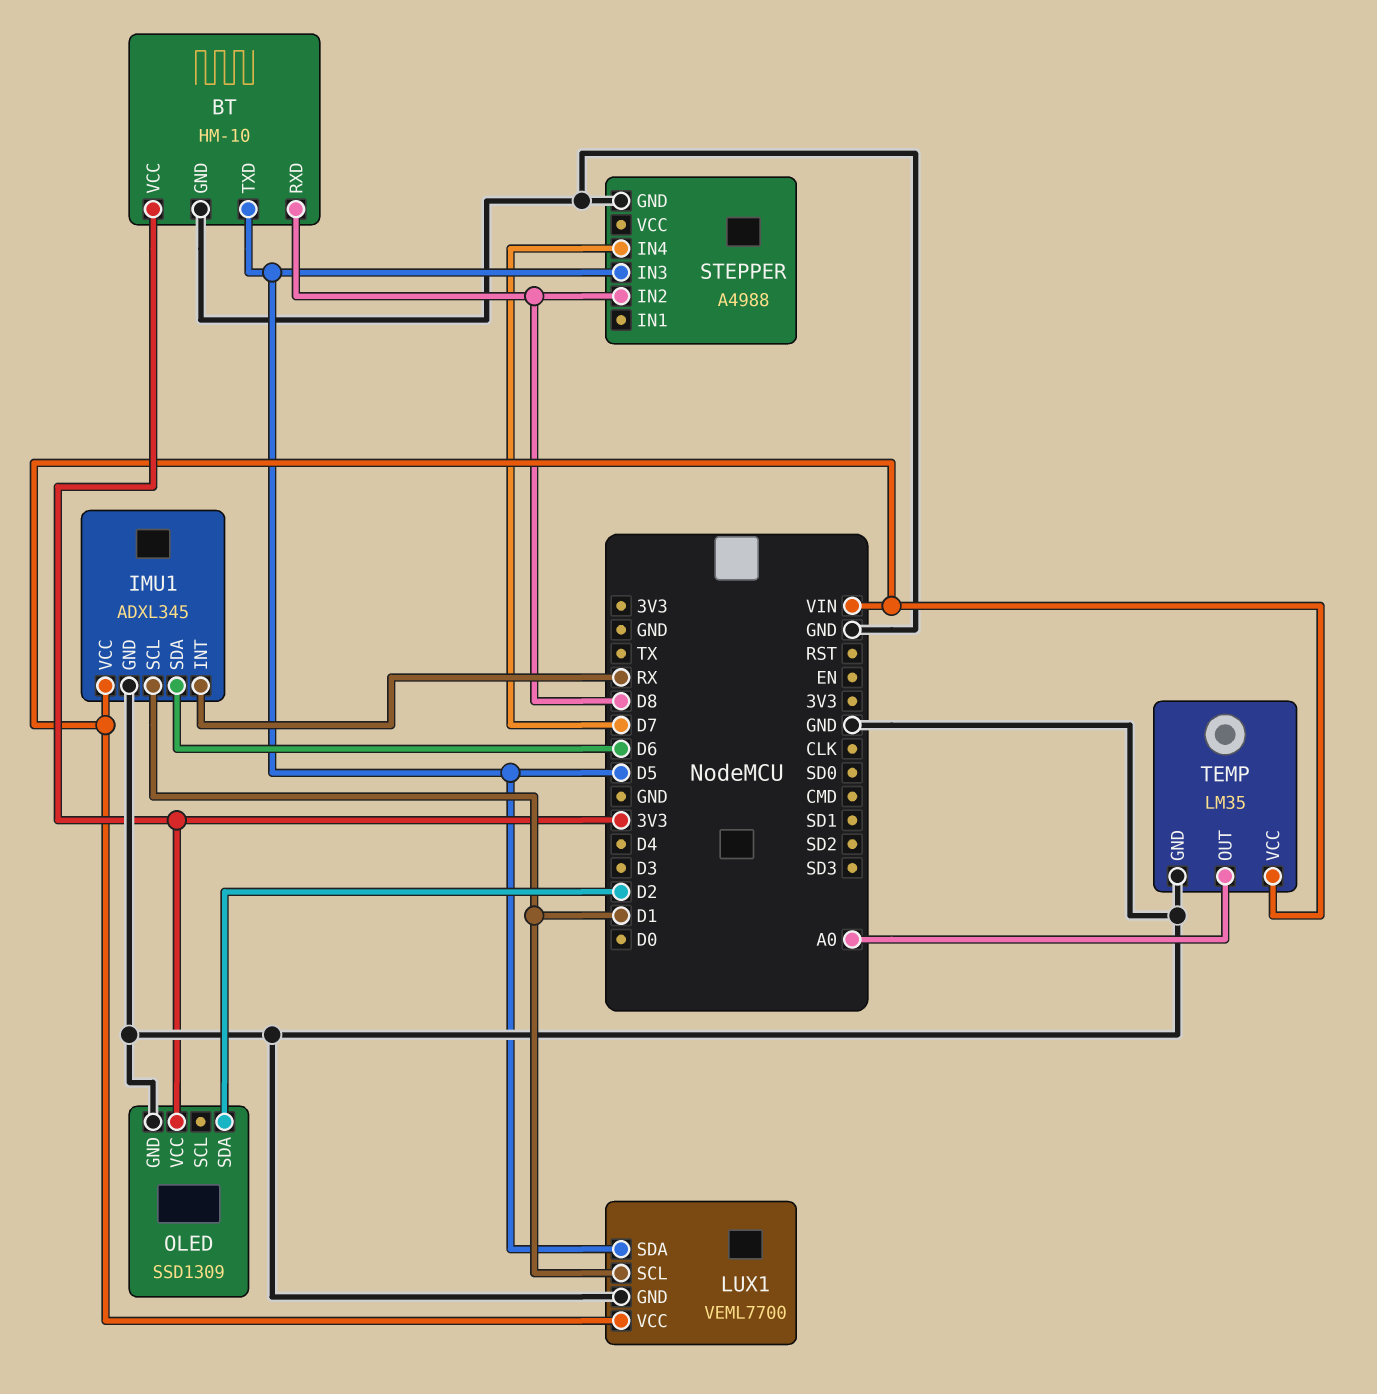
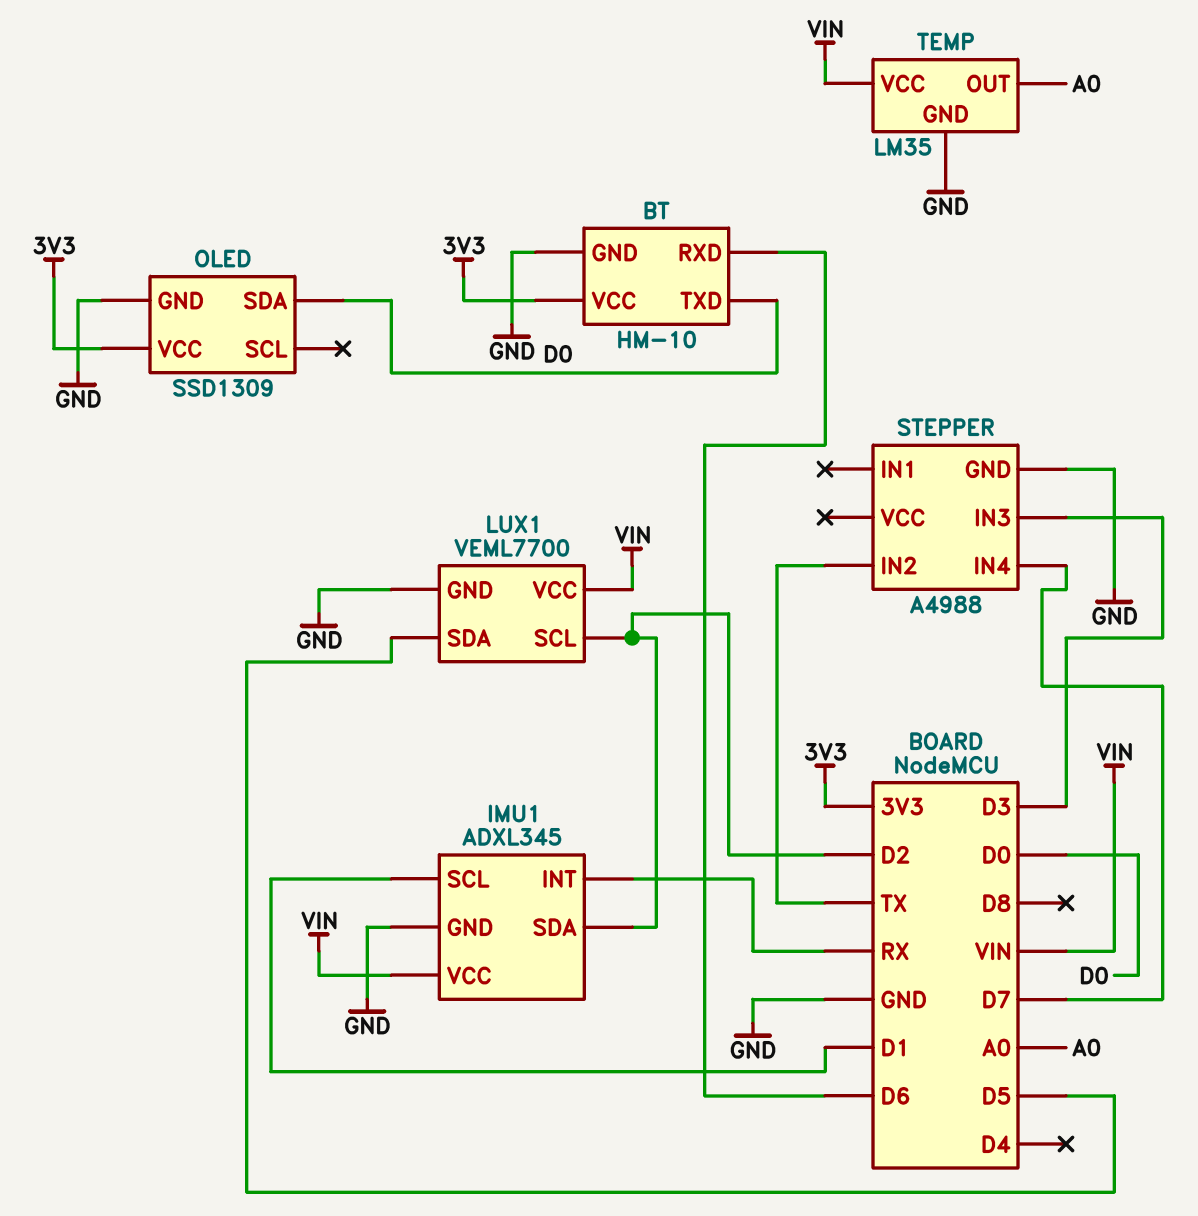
BT pin RXD: D8 -> D6
BT pin TXD: D5 -> D0
IMU1 pin SDA: D6 -> D2
LUX1 pin SCL: D1 -> D2
OLED pin SDA: D2 -> D0
STEPPER pin IN2: D8 -> TX
STEPPER pin IN3: D5 -> D3

